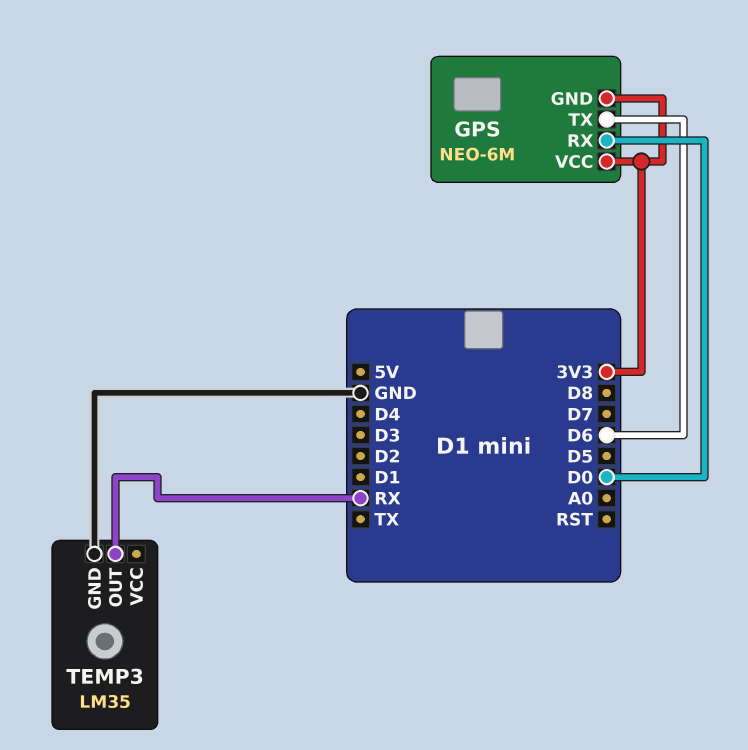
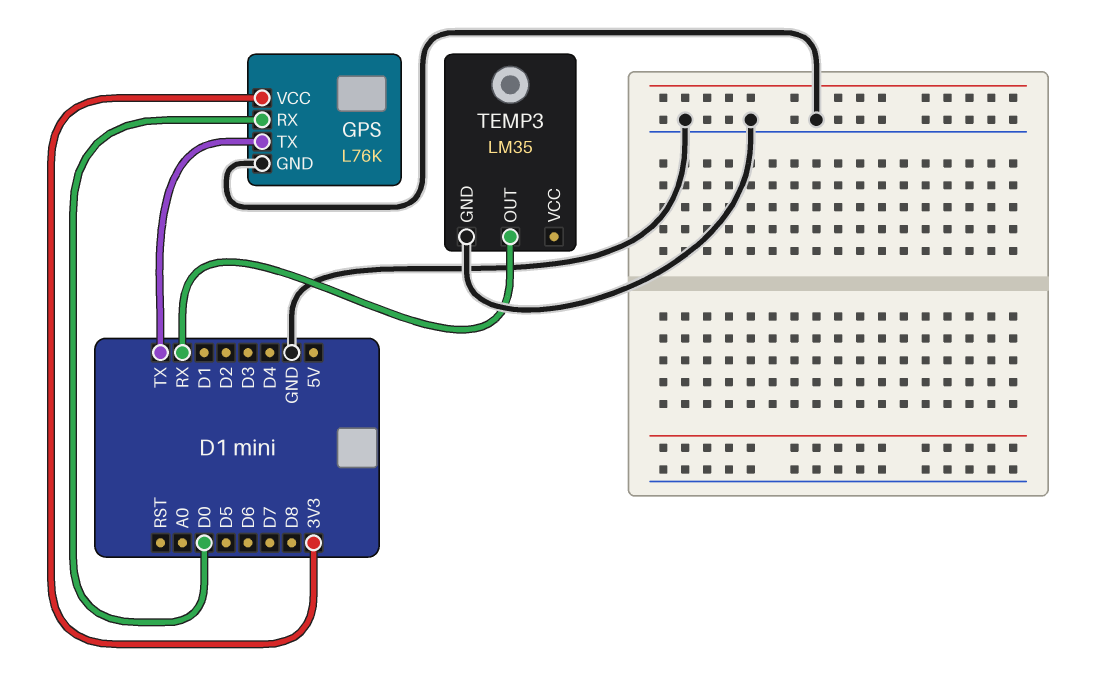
GPS: NEO-6M -> L76K
GPS pin GND: 3V3 -> GND
GPS pin TX: D6 -> TX

